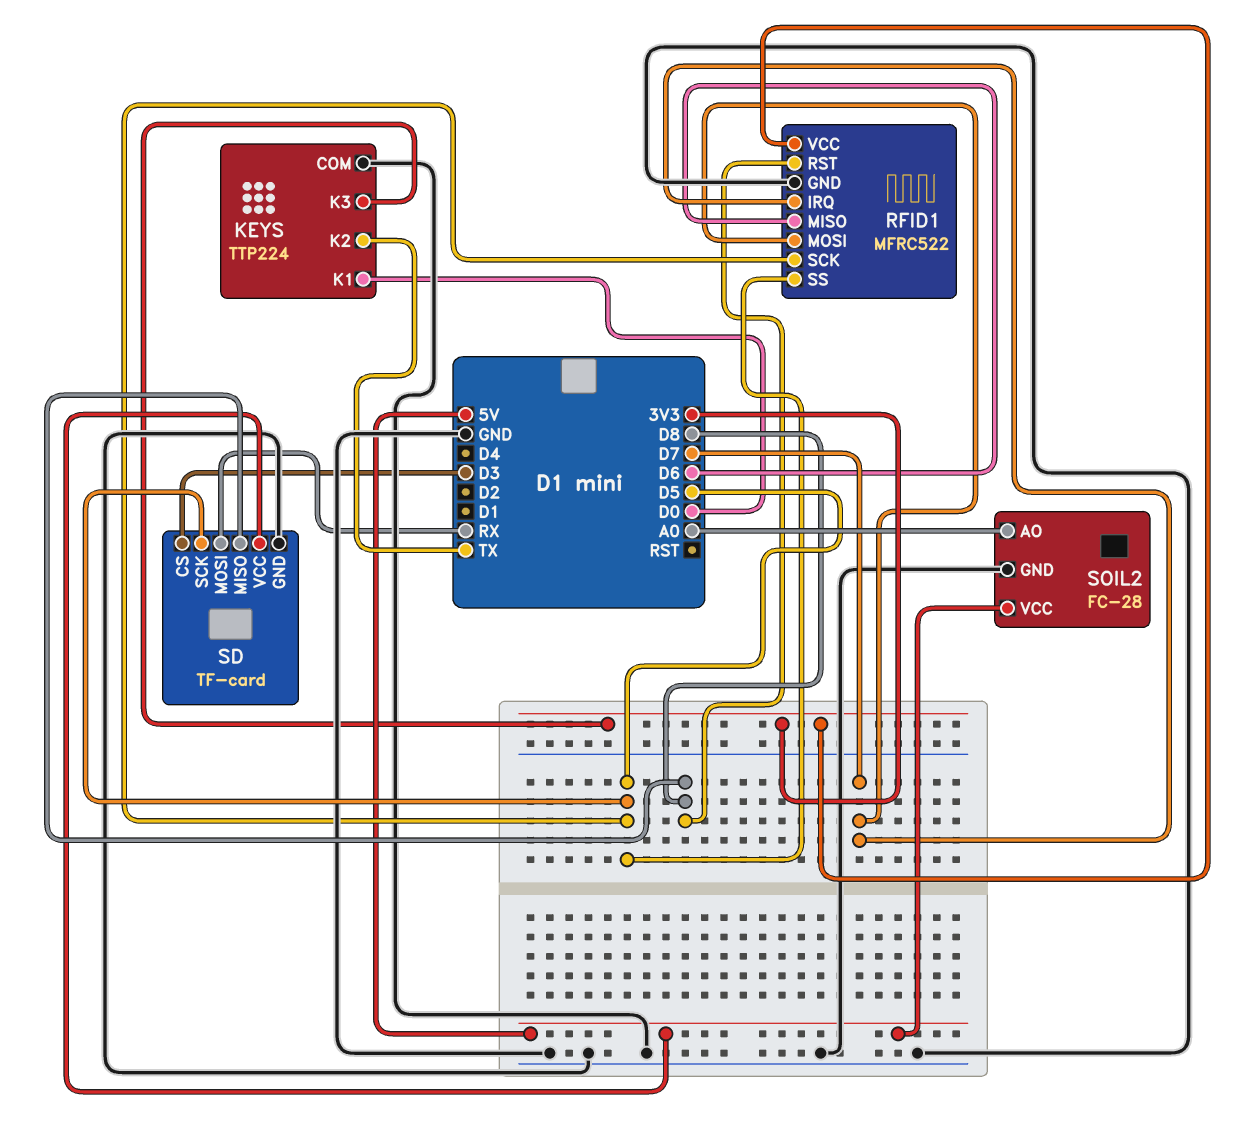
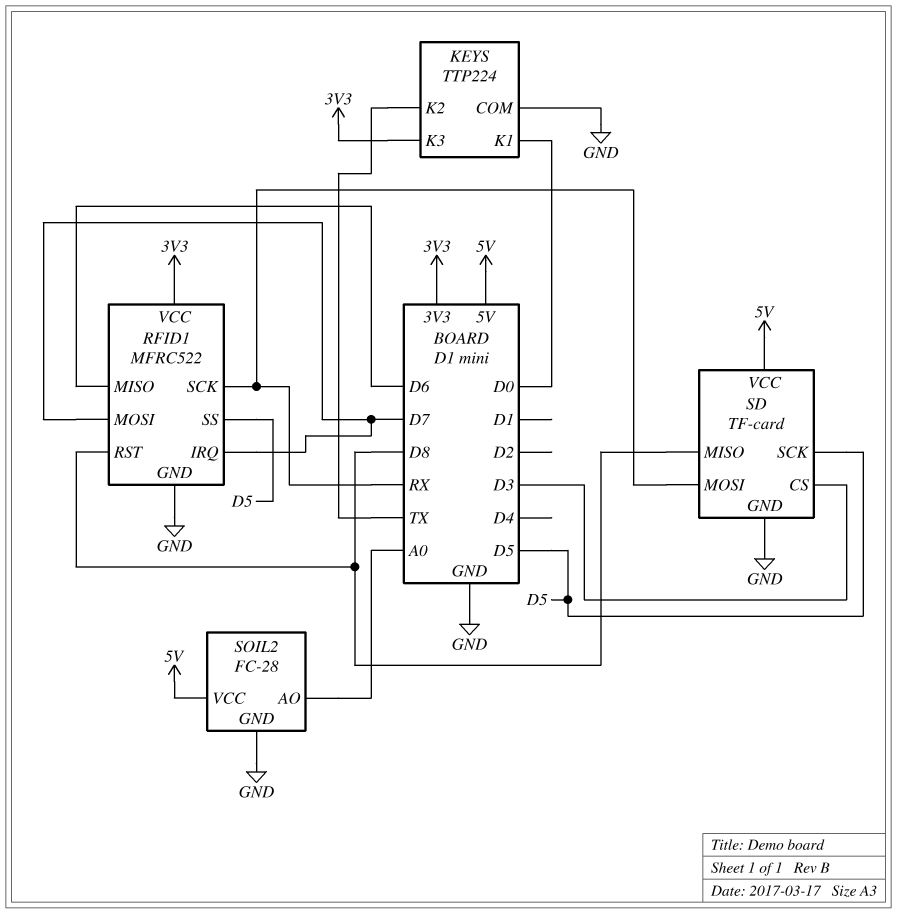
RFID1 pin SCK: D5 -> RX

